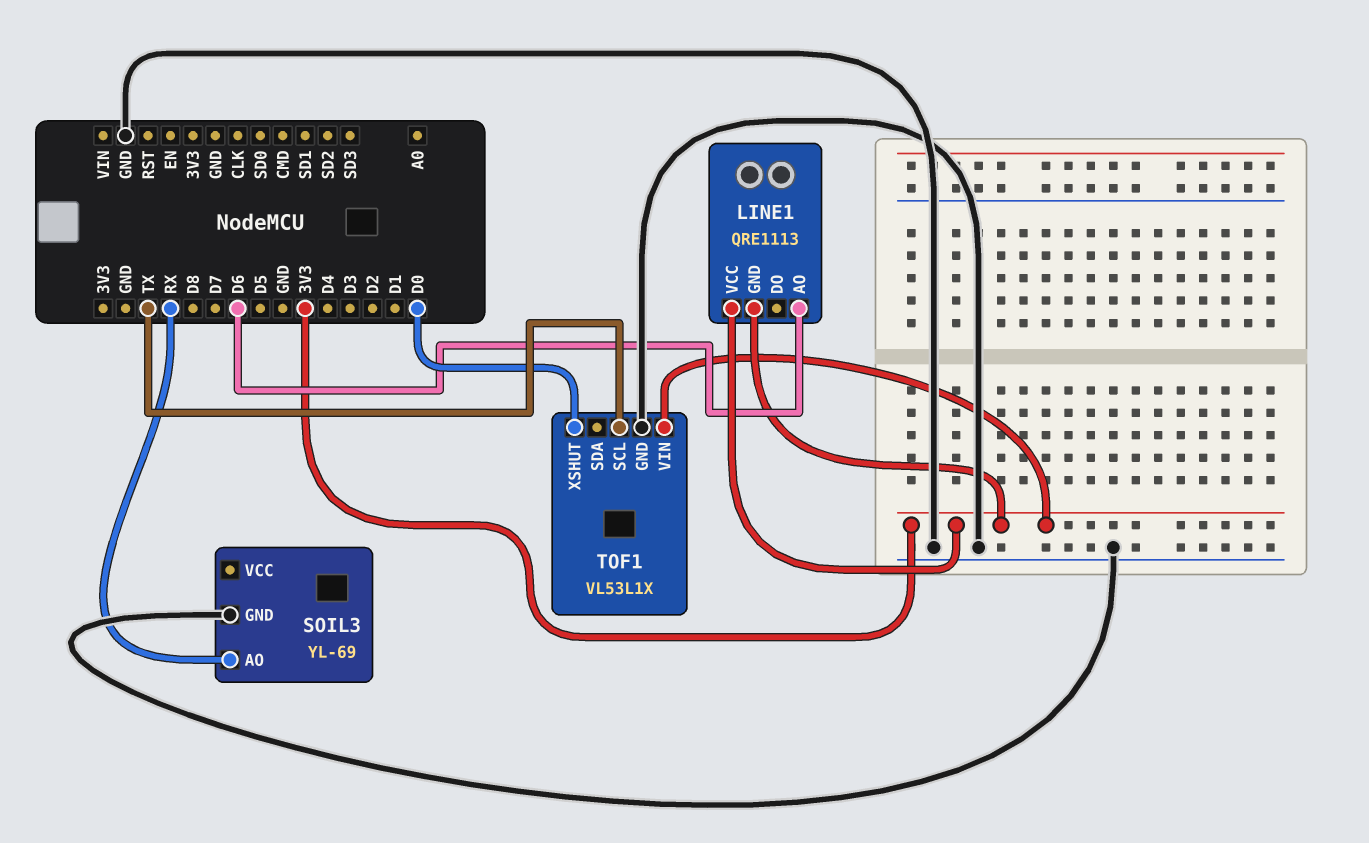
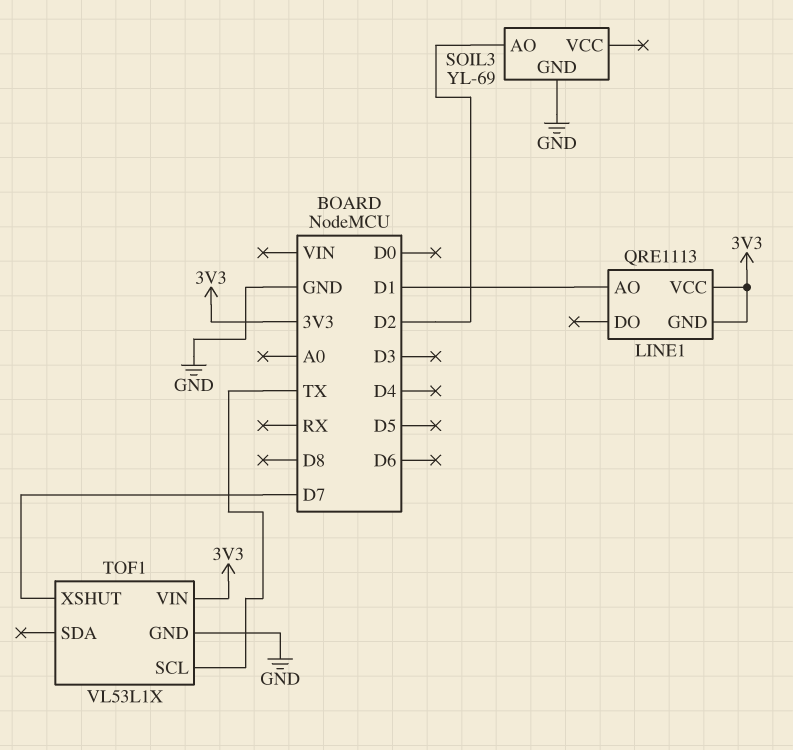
LINE1 pin AO: D6 -> D1
SOIL3 pin AO: RX -> D2
TOF1 pin XSHUT: D0 -> D7

